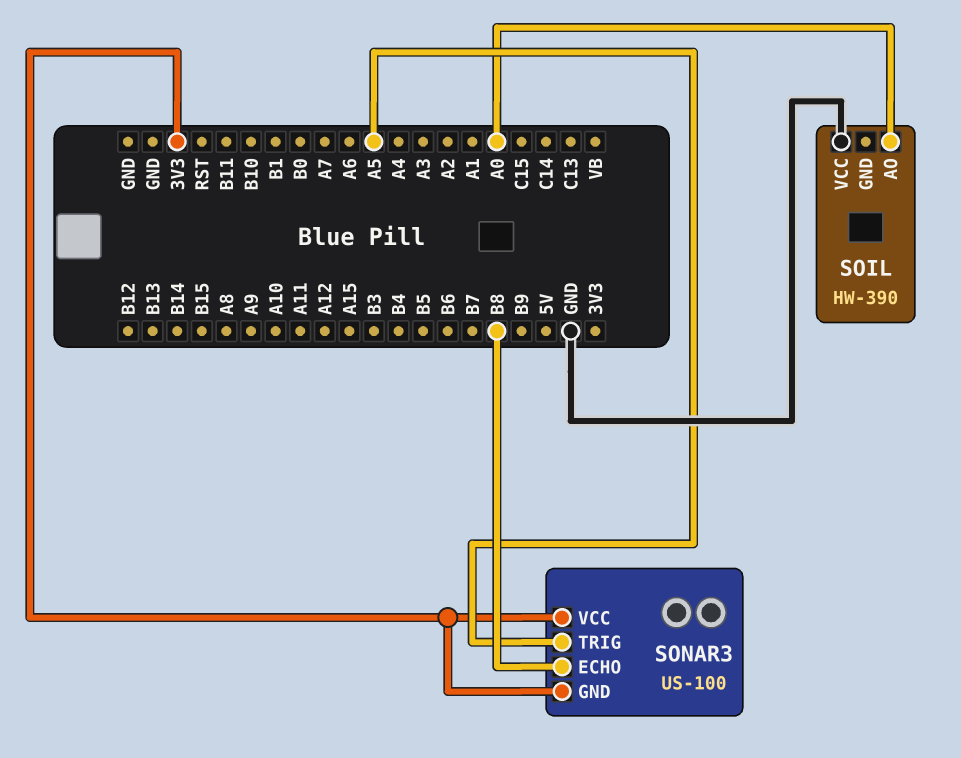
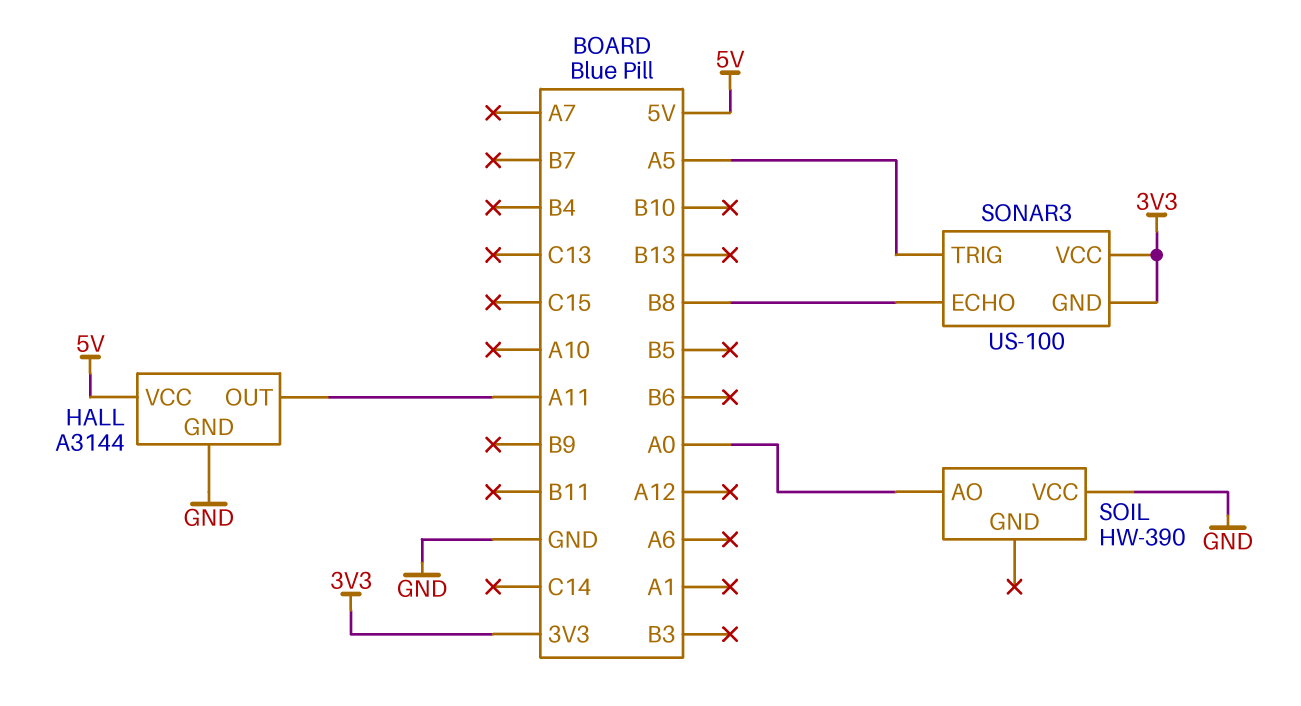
HALL: none -> A3144
HALL pin GND: none -> GND
HALL pin OUT: none -> A11
HALL pin VCC: none -> 5V

